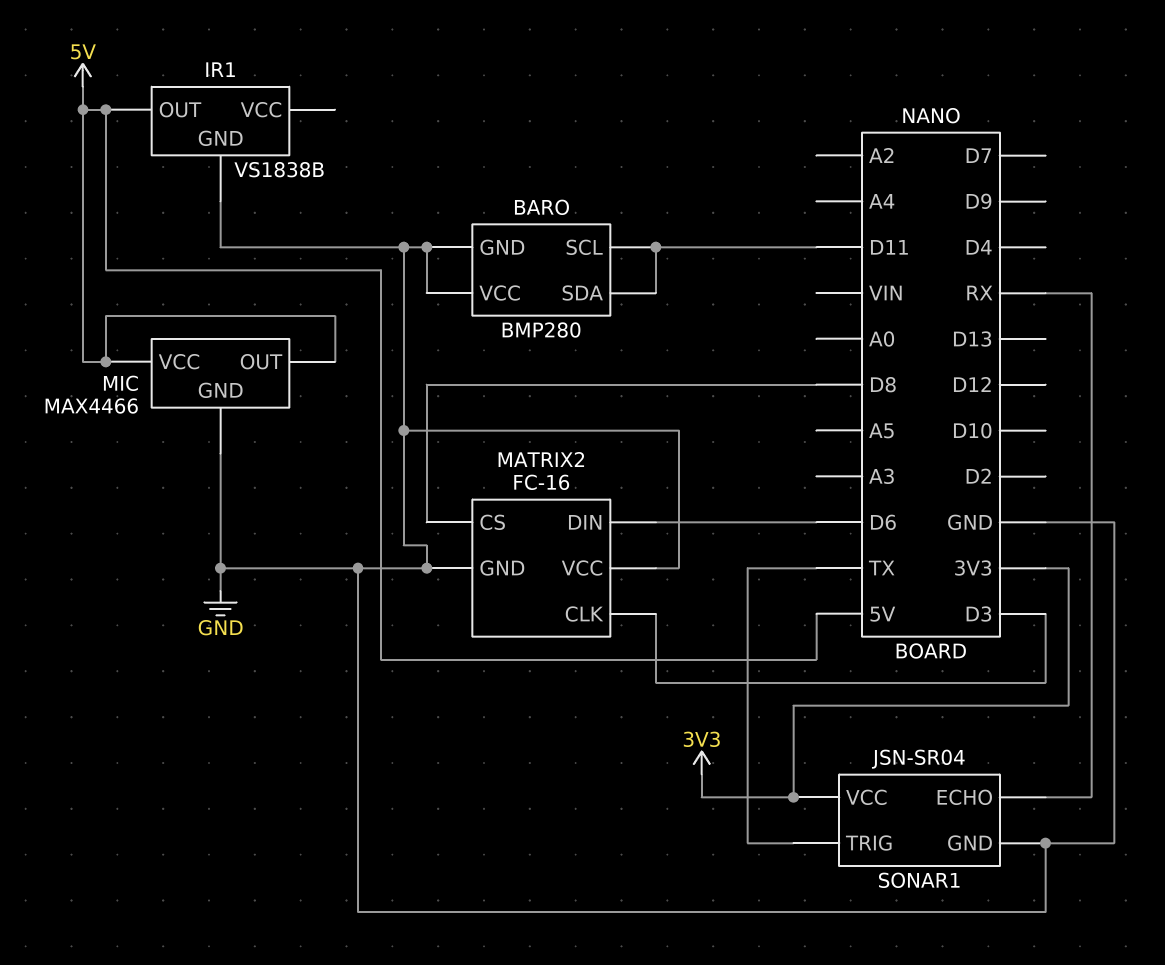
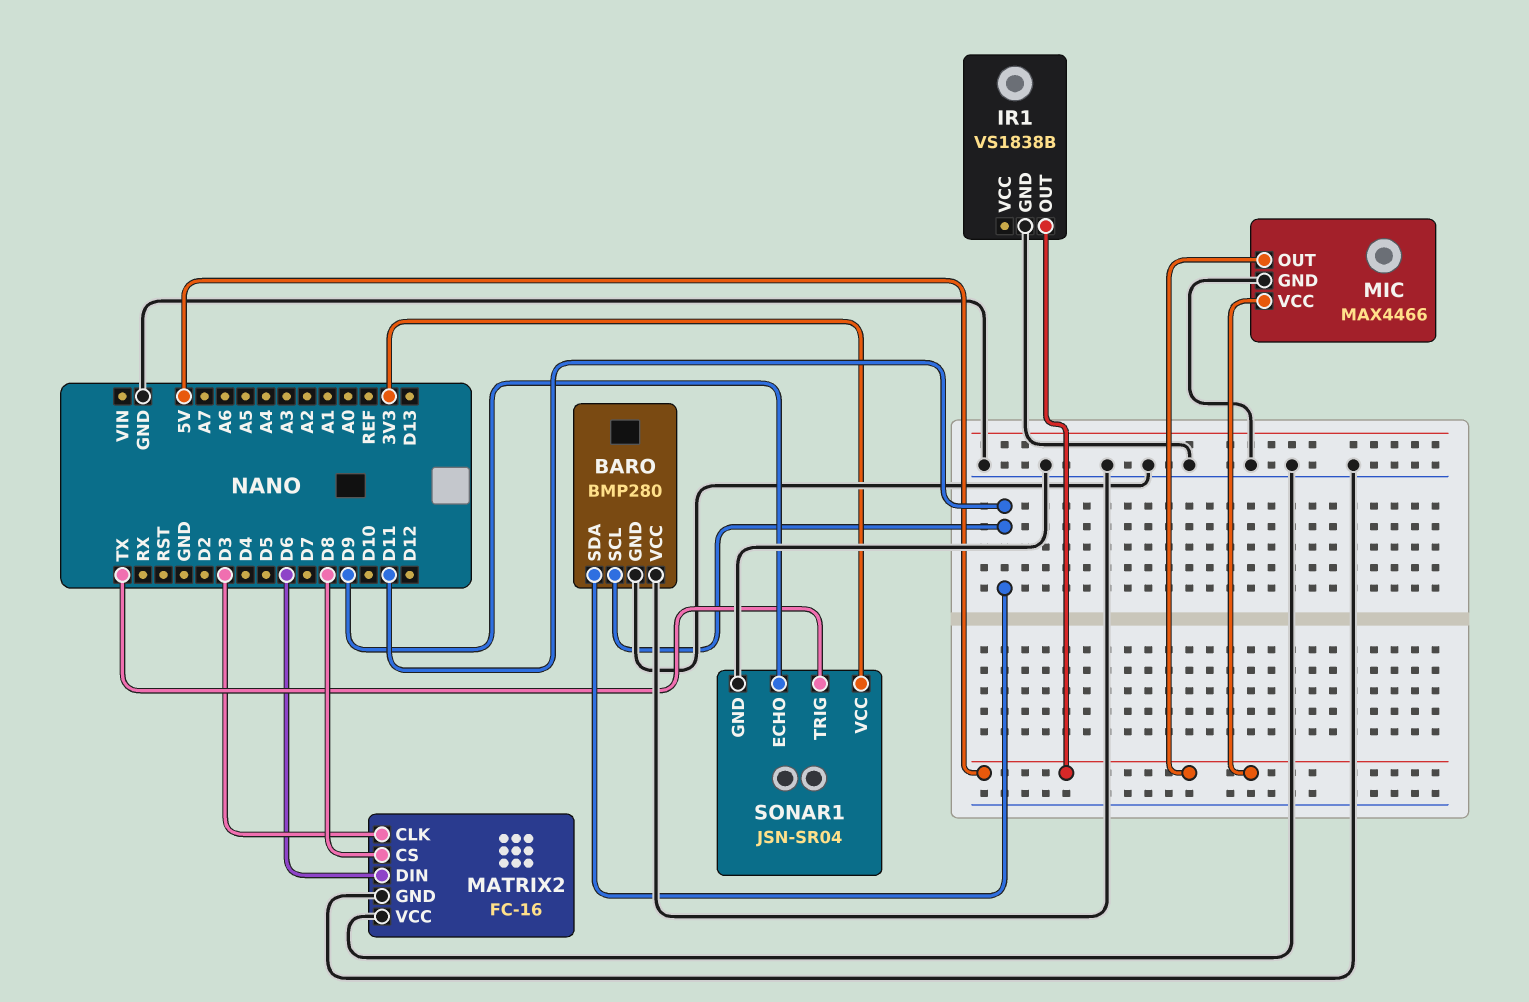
SONAR1 pin ECHO: RX -> D9

